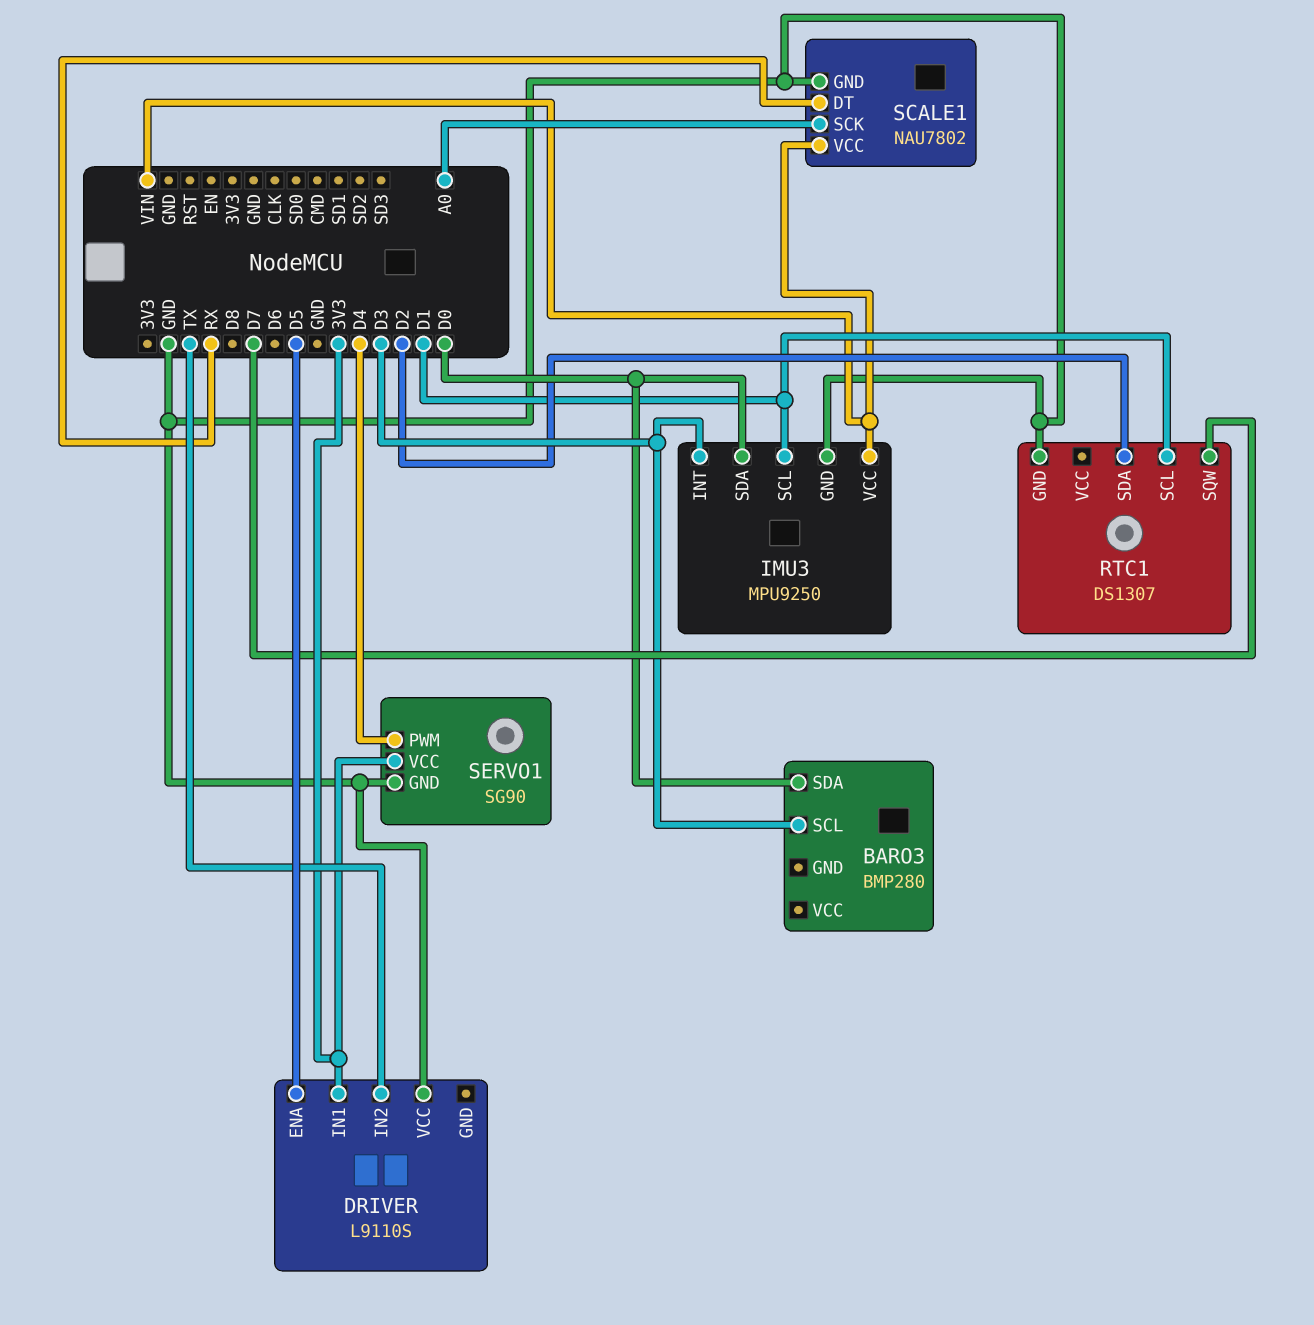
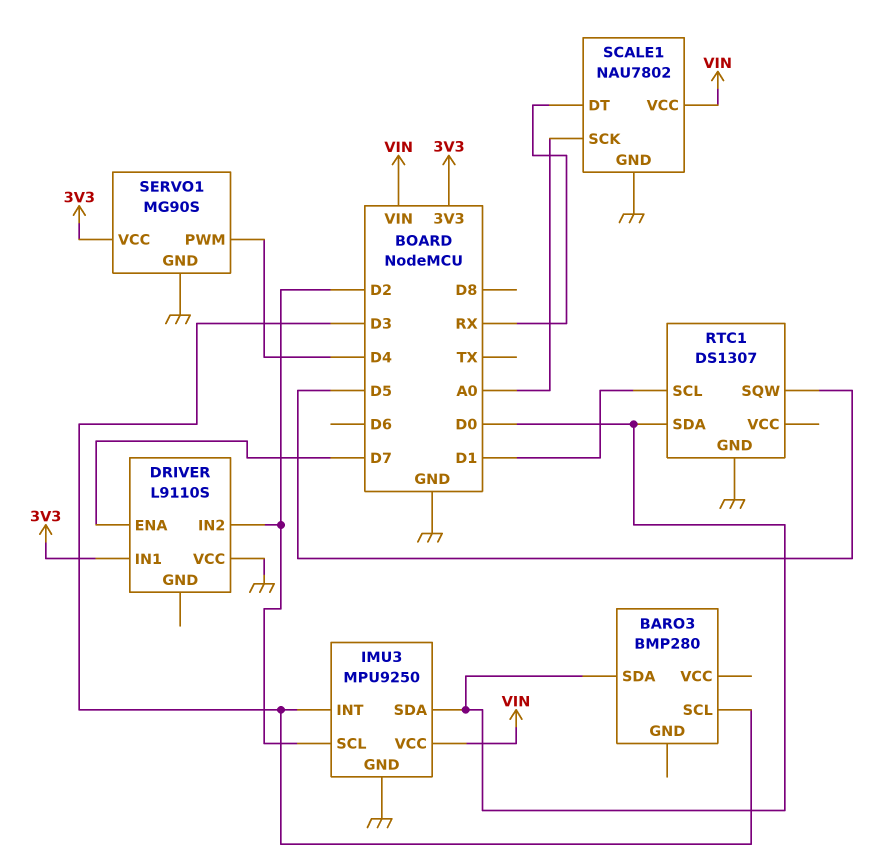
DRIVER pin ENA: D5 -> D7
DRIVER pin IN2: TX -> D2
IMU3 pin SCL: D1 -> D2
RTC1 pin SDA: D2 -> D0
RTC1 pin SQW: D7 -> D5
SERVO1: SG90 -> MG90S

